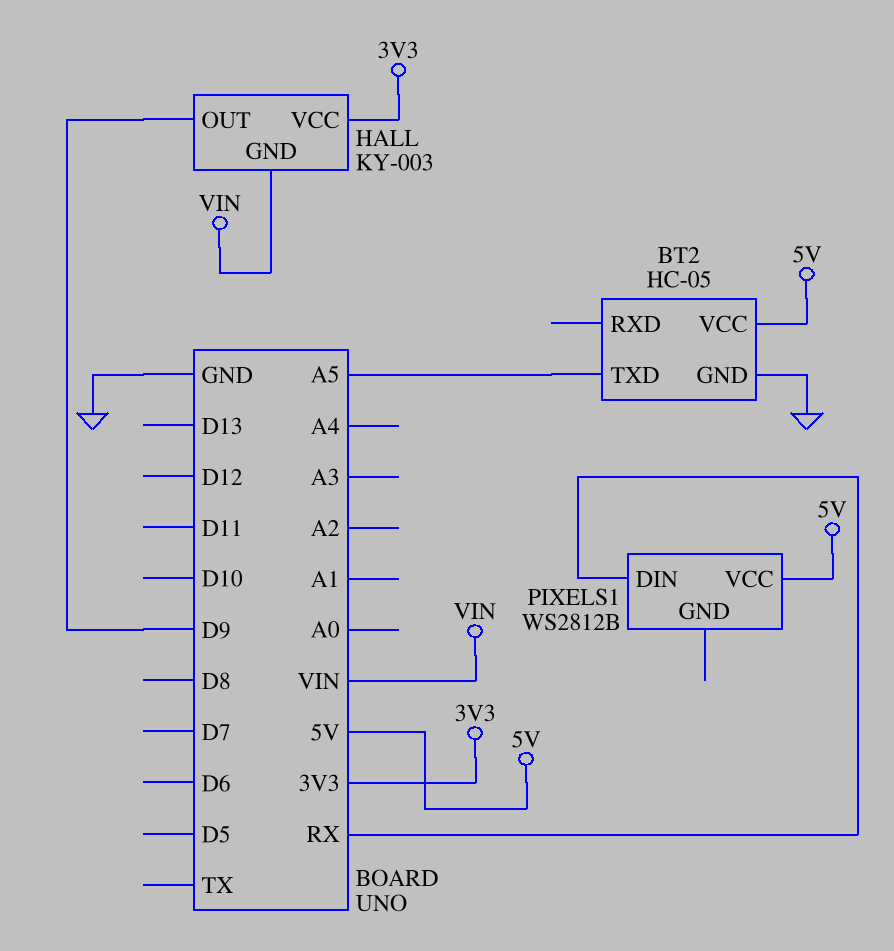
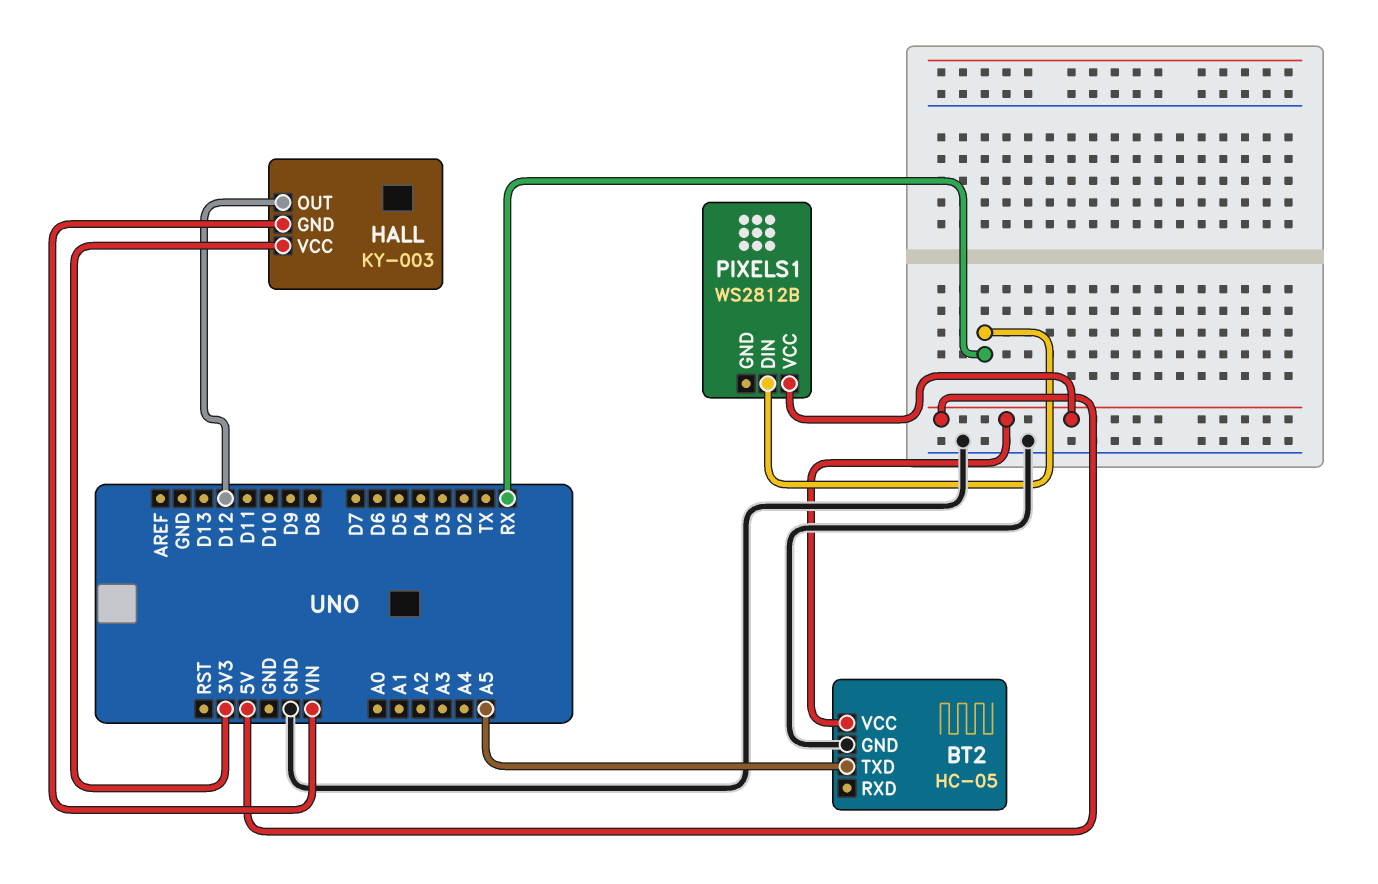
HALL pin OUT: D9 -> D12

